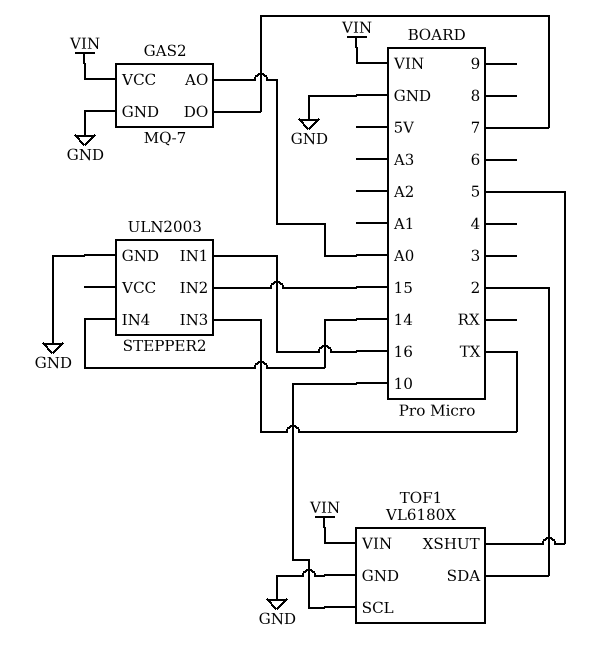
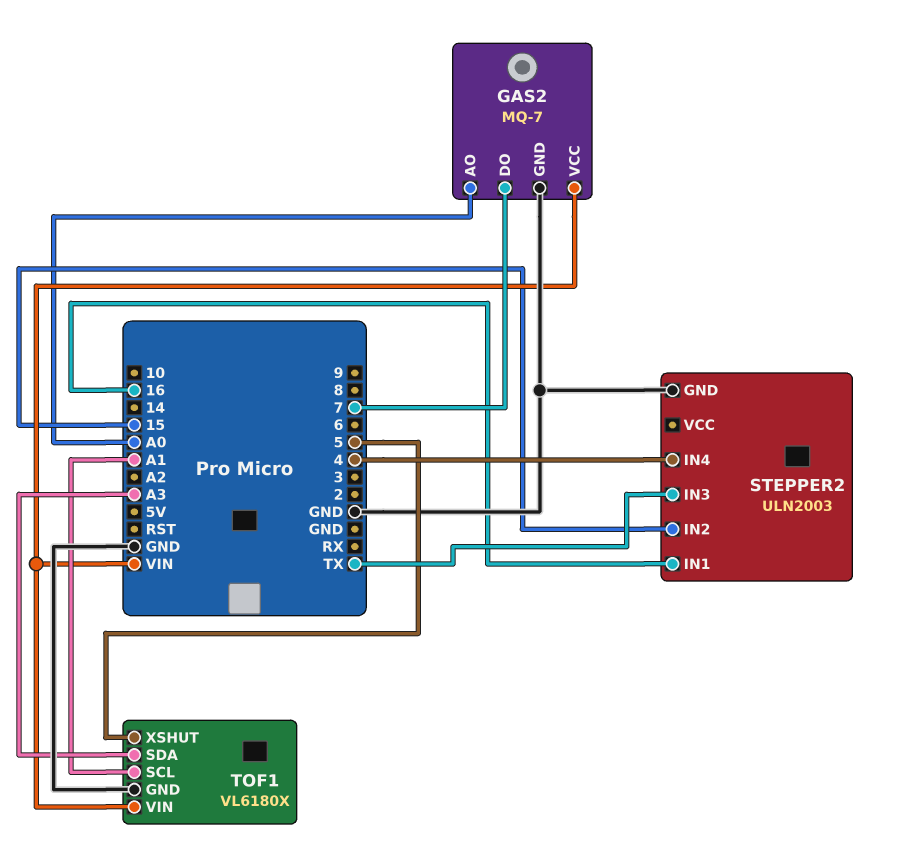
STEPPER2 pin IN4: 14 -> 4
TOF1 pin SCL: 10 -> A1
TOF1 pin SDA: 2 -> A3

